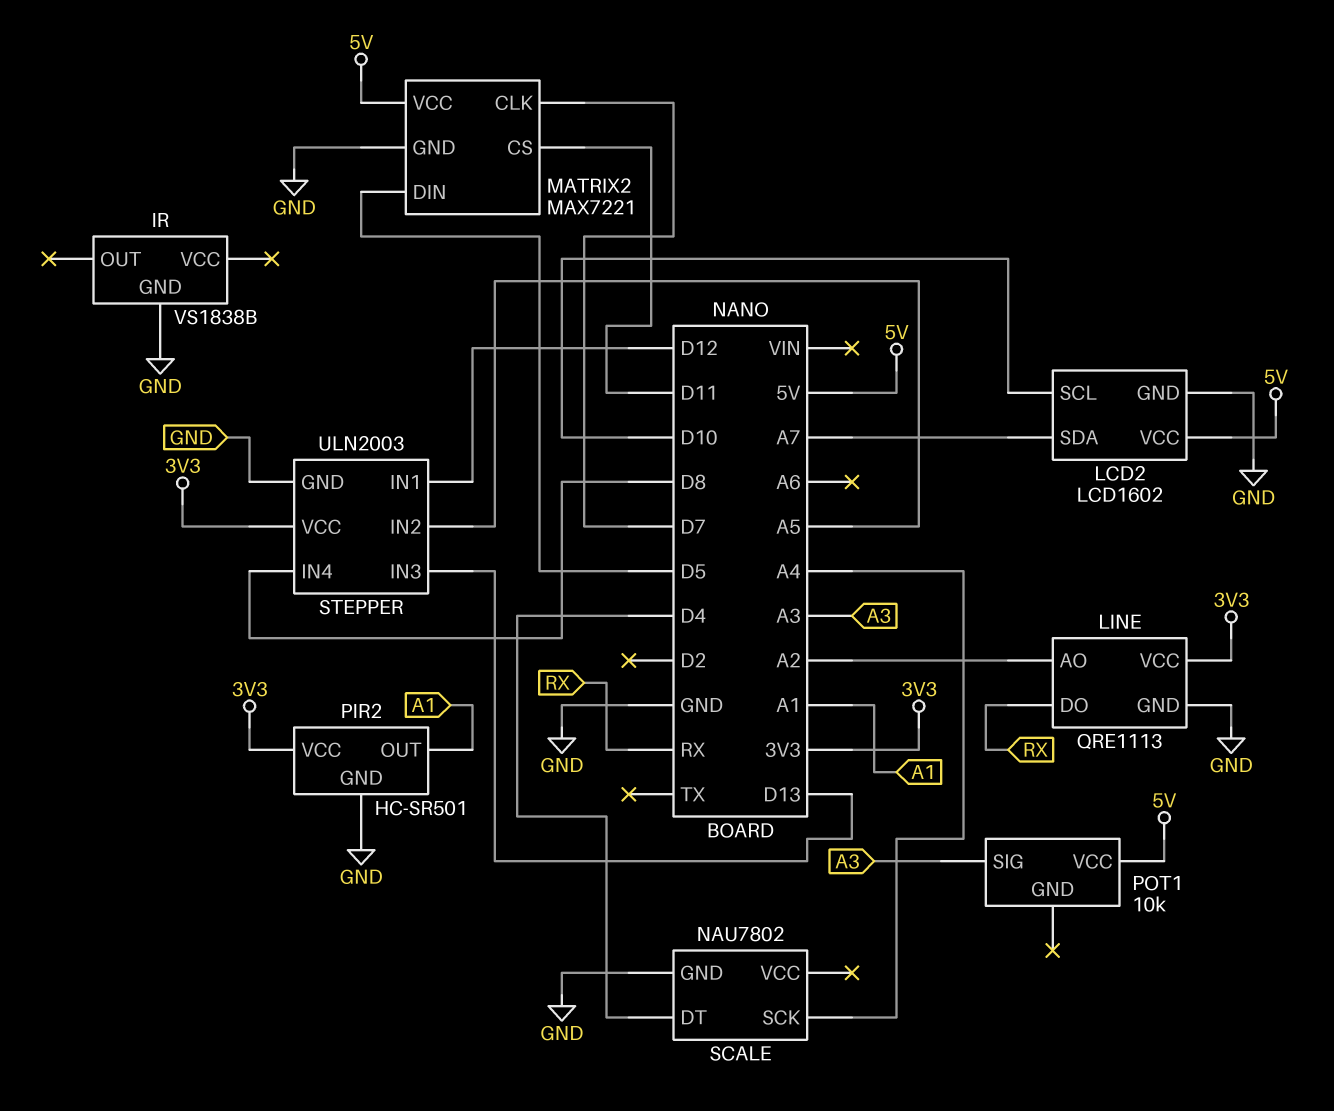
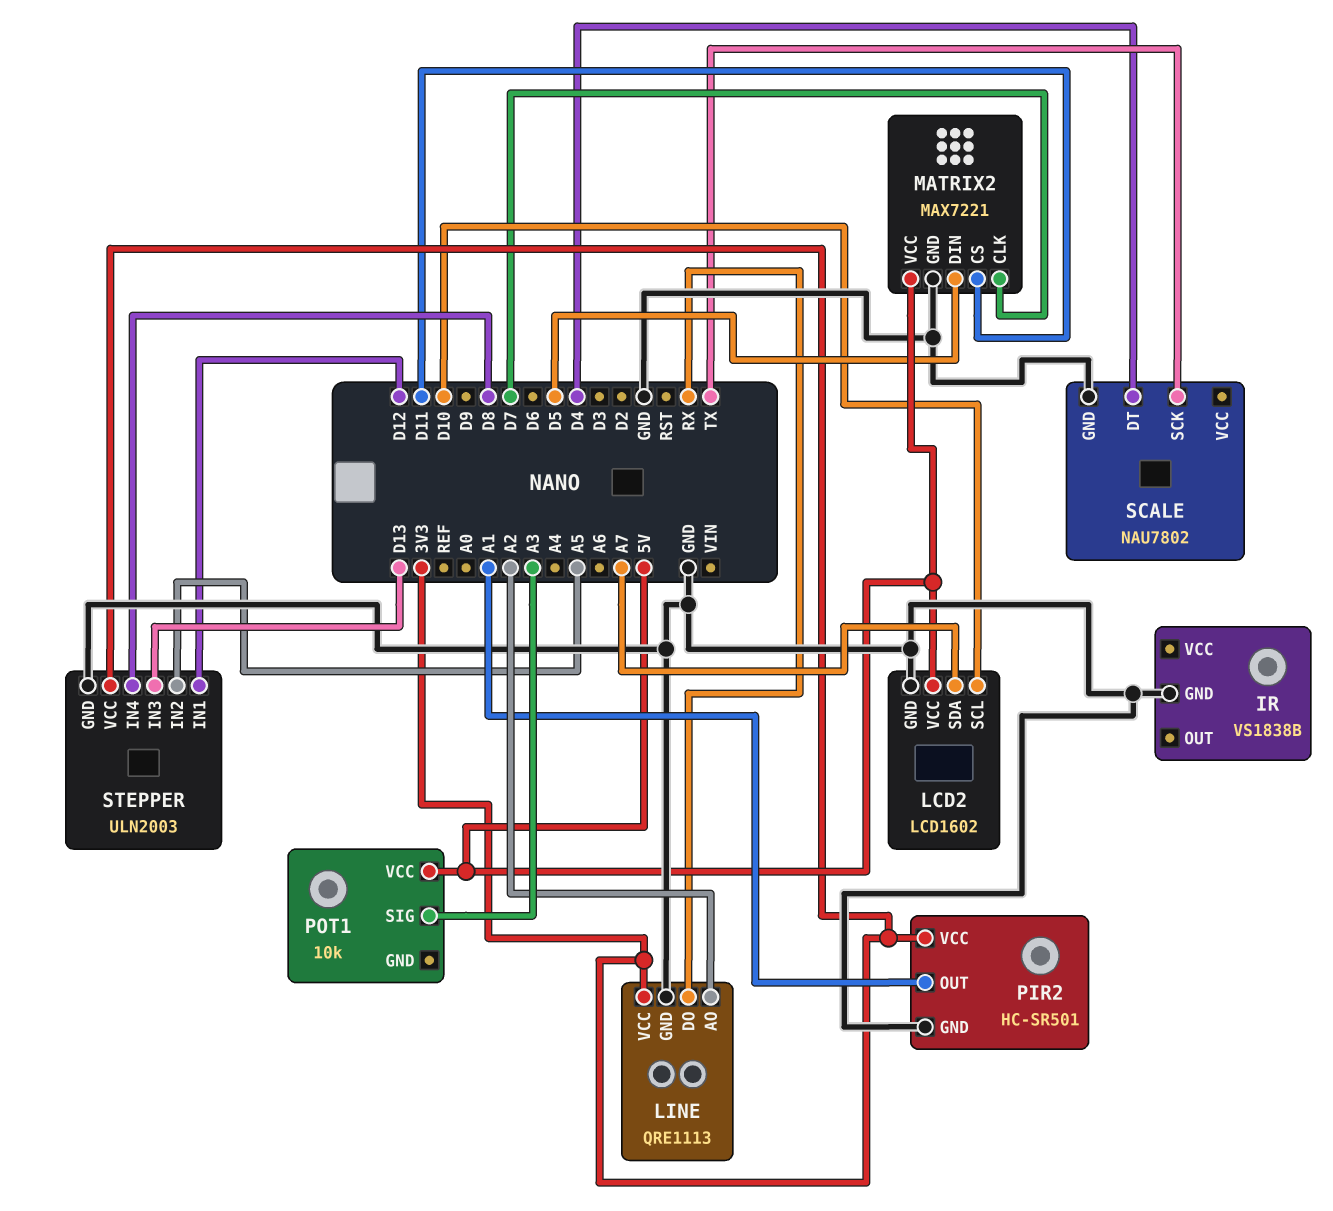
SCALE pin SCK: A4 -> TX

